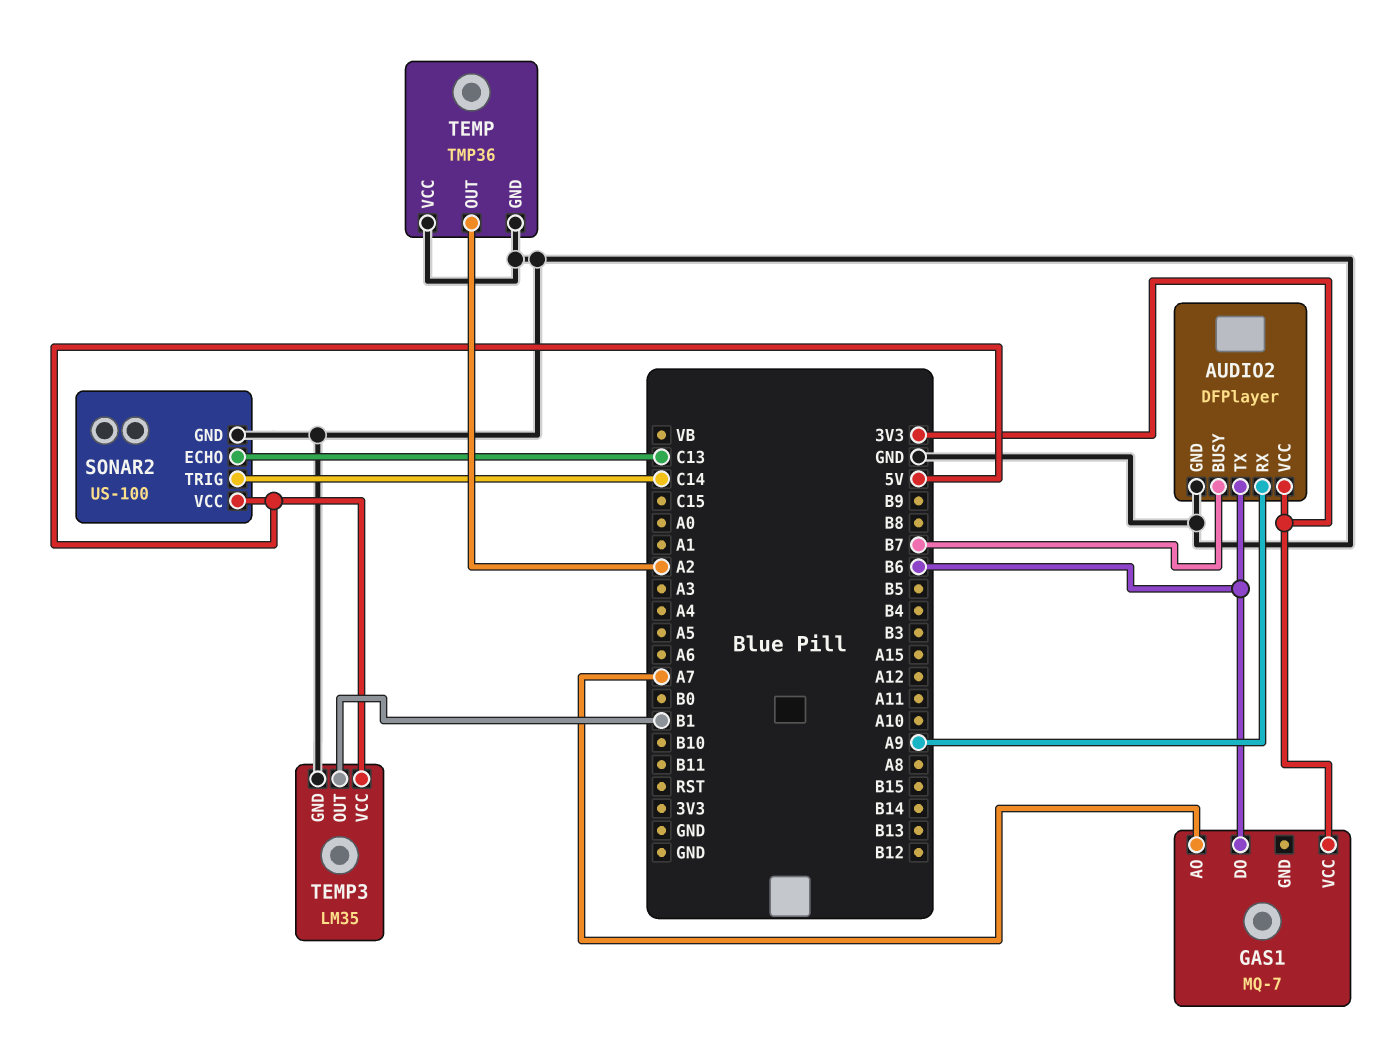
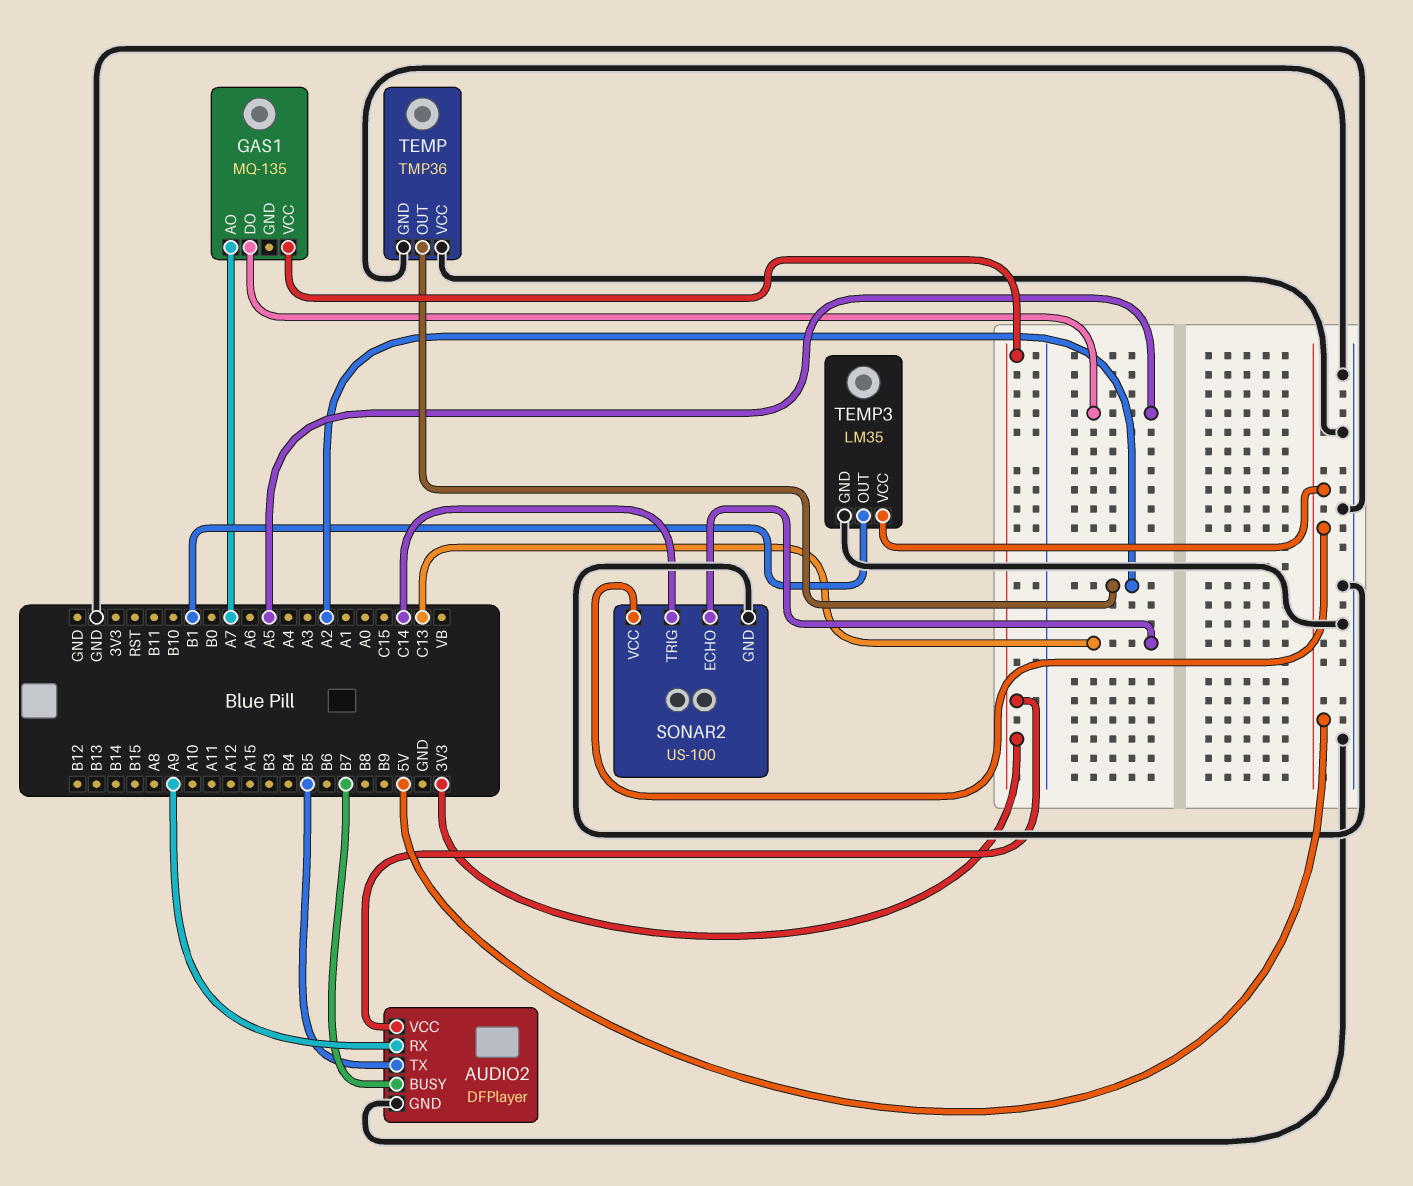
AUDIO2 pin TX: B6 -> B5
GAS1: MQ-7 -> MQ-135
GAS1 pin DO: B6 -> A5

